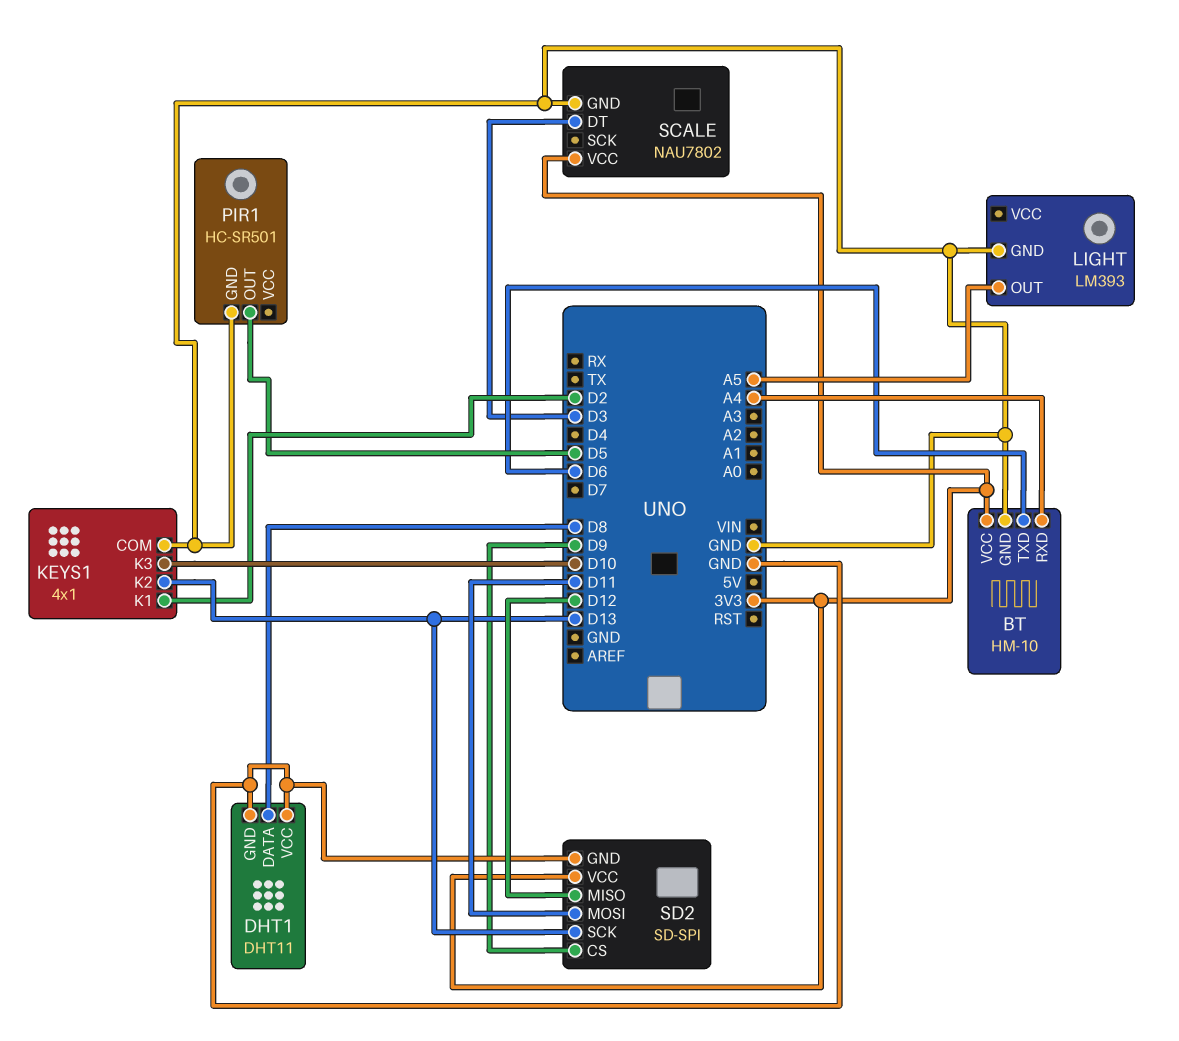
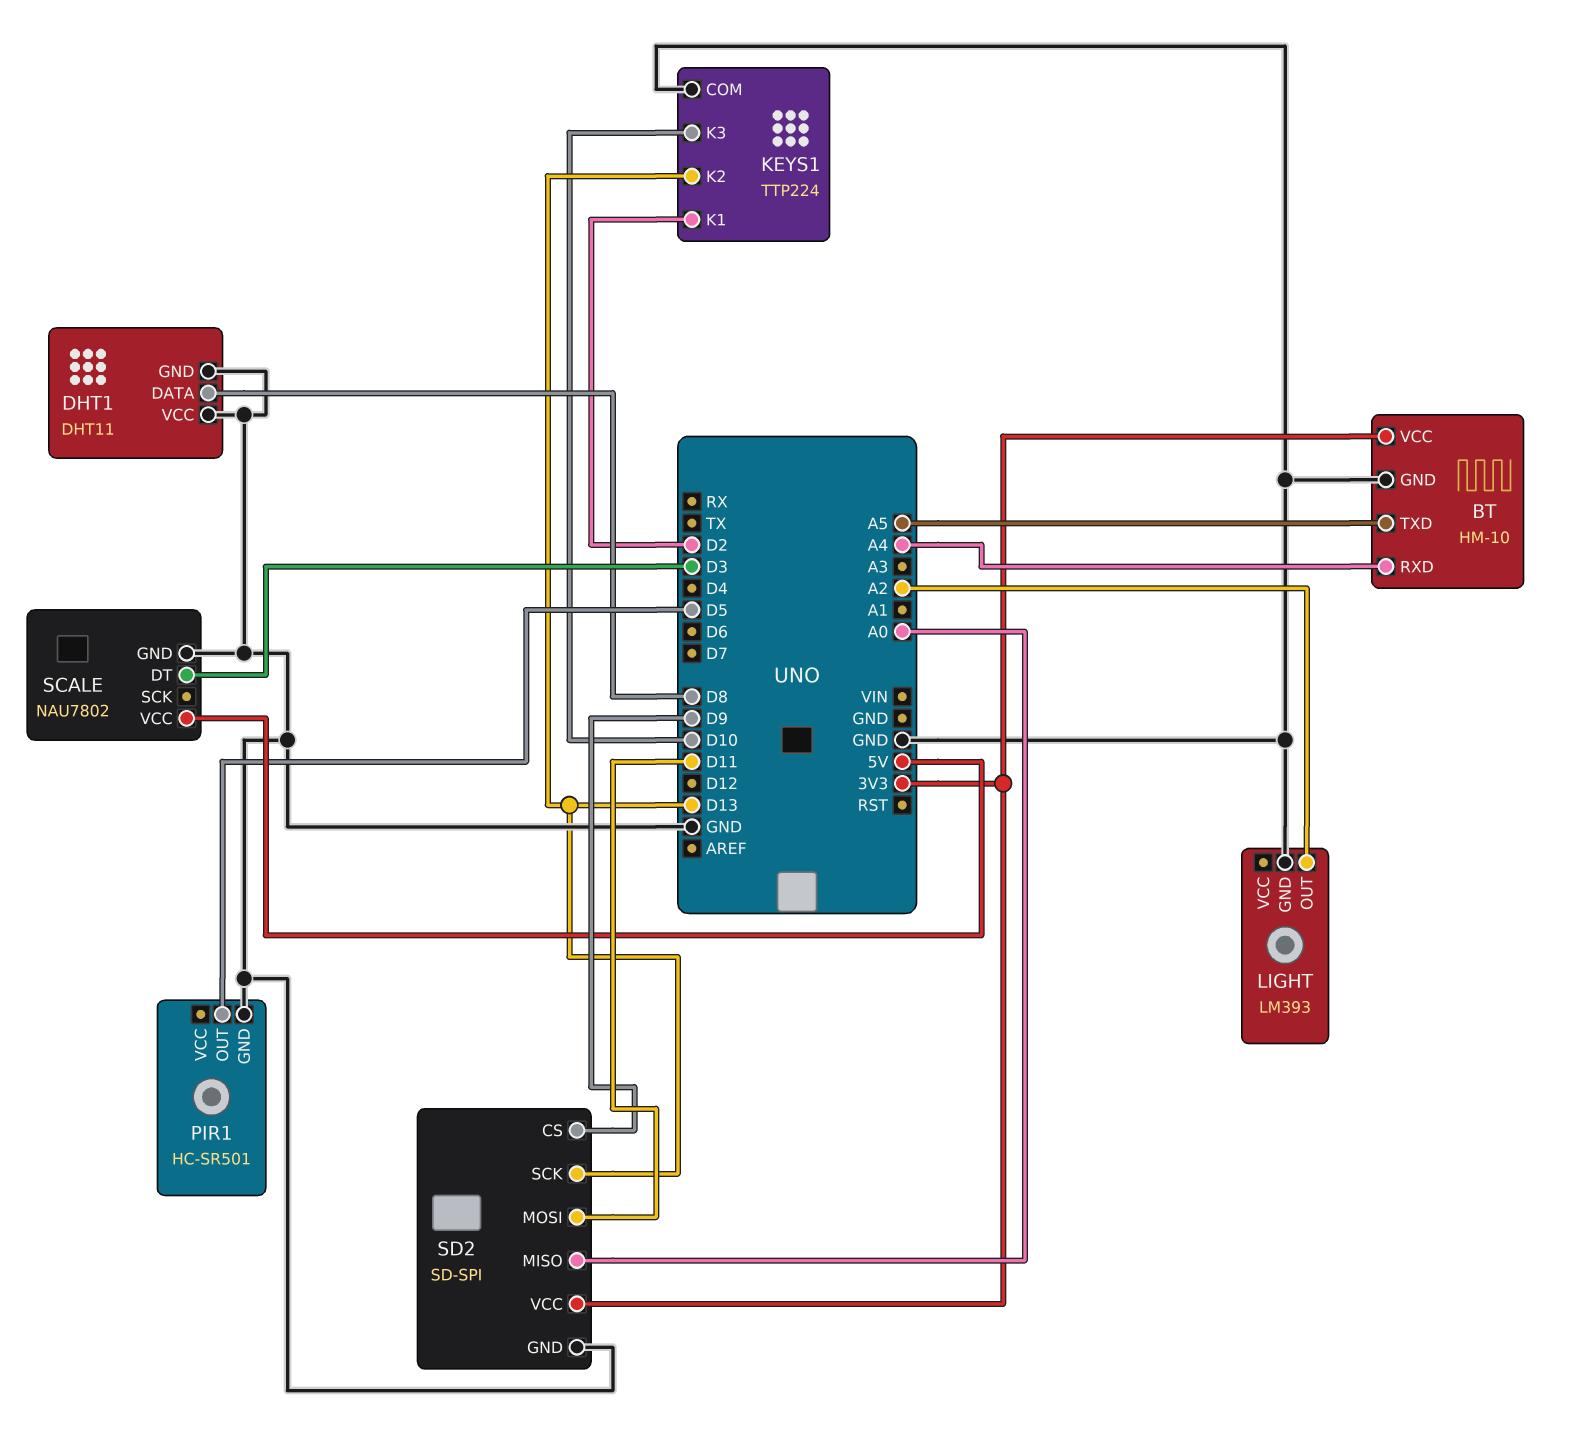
BT pin TXD: D6 -> A5
KEYS1: 4x1 -> TTP224
LIGHT pin OUT: A5 -> A2
SCALE pin VCC: 3V3 -> 5V
SD2 pin MISO: D12 -> A0

